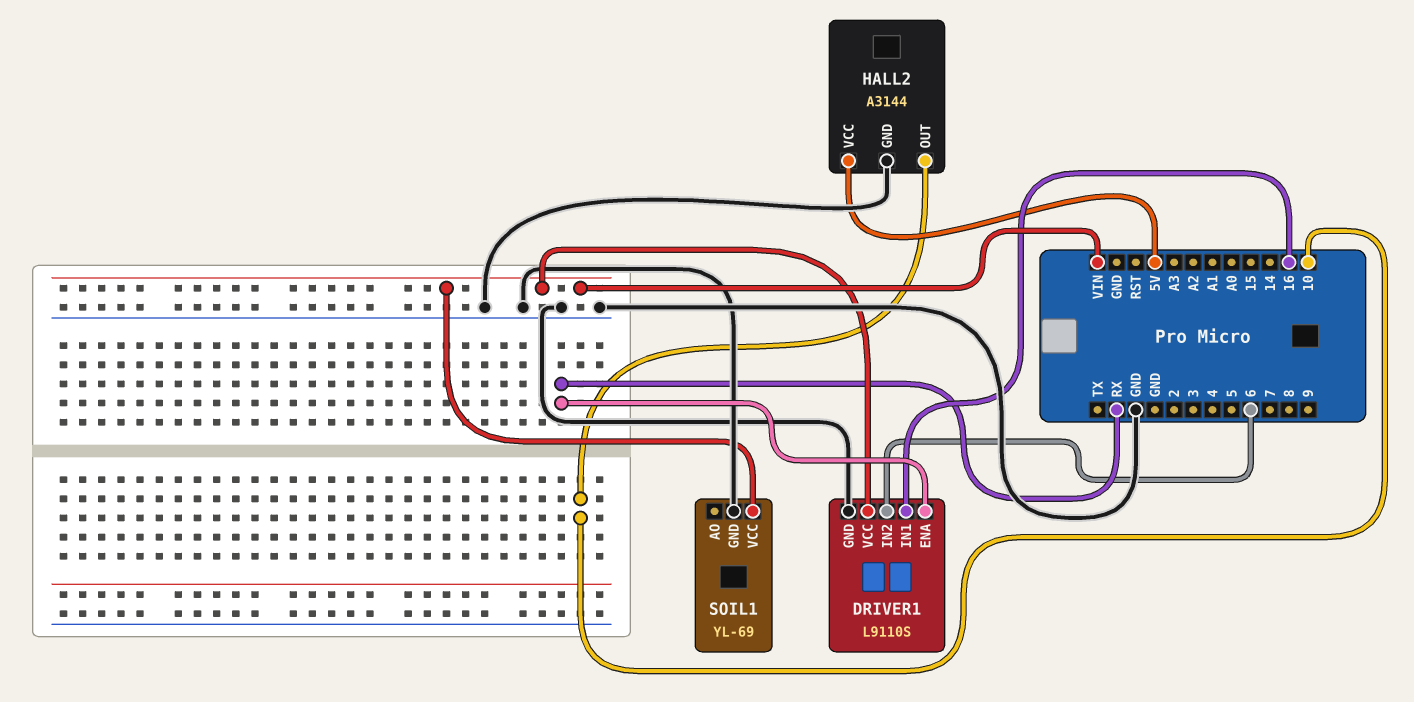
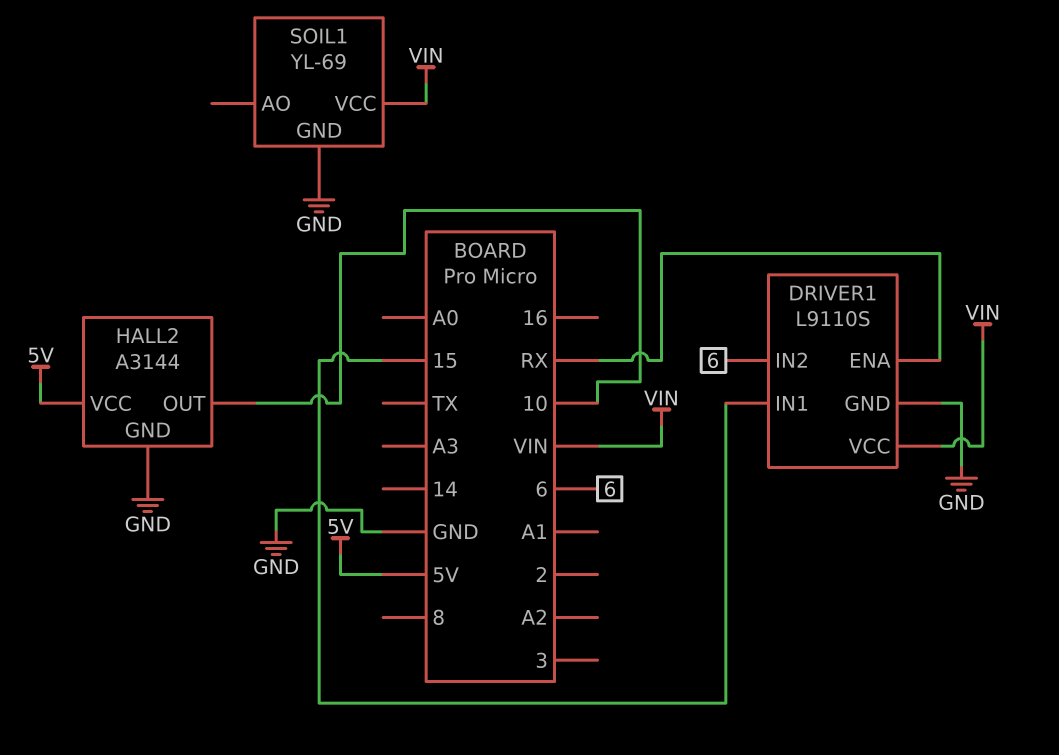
DRIVER1 pin IN1: 16 -> 15

